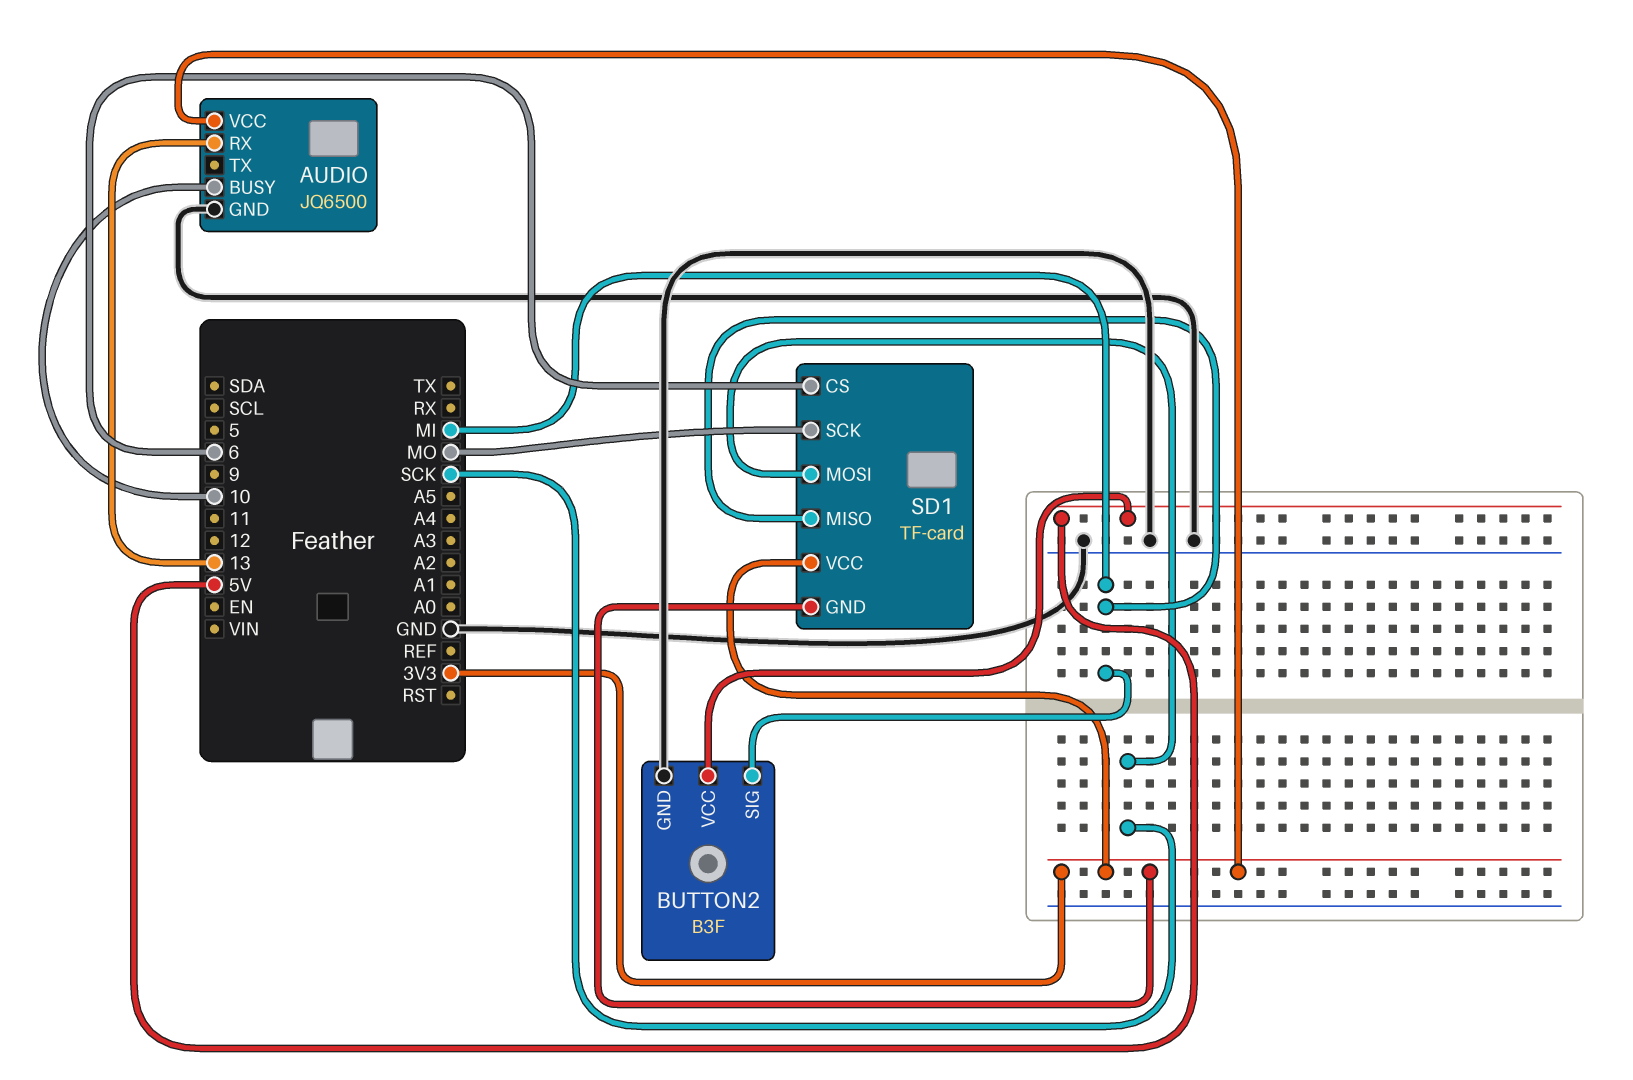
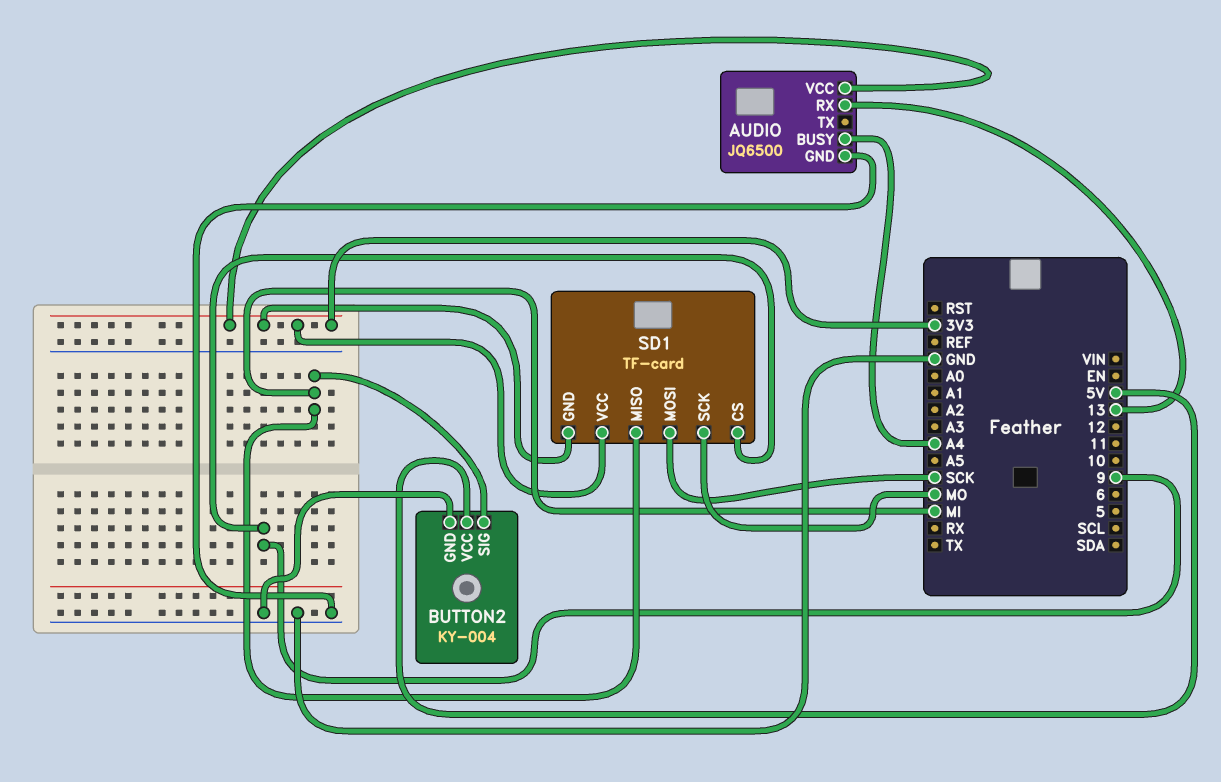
AUDIO pin BUSY: 10 -> A4
BUTTON2: B3F -> KY-004
SD1 pin CS: 6 -> 9

